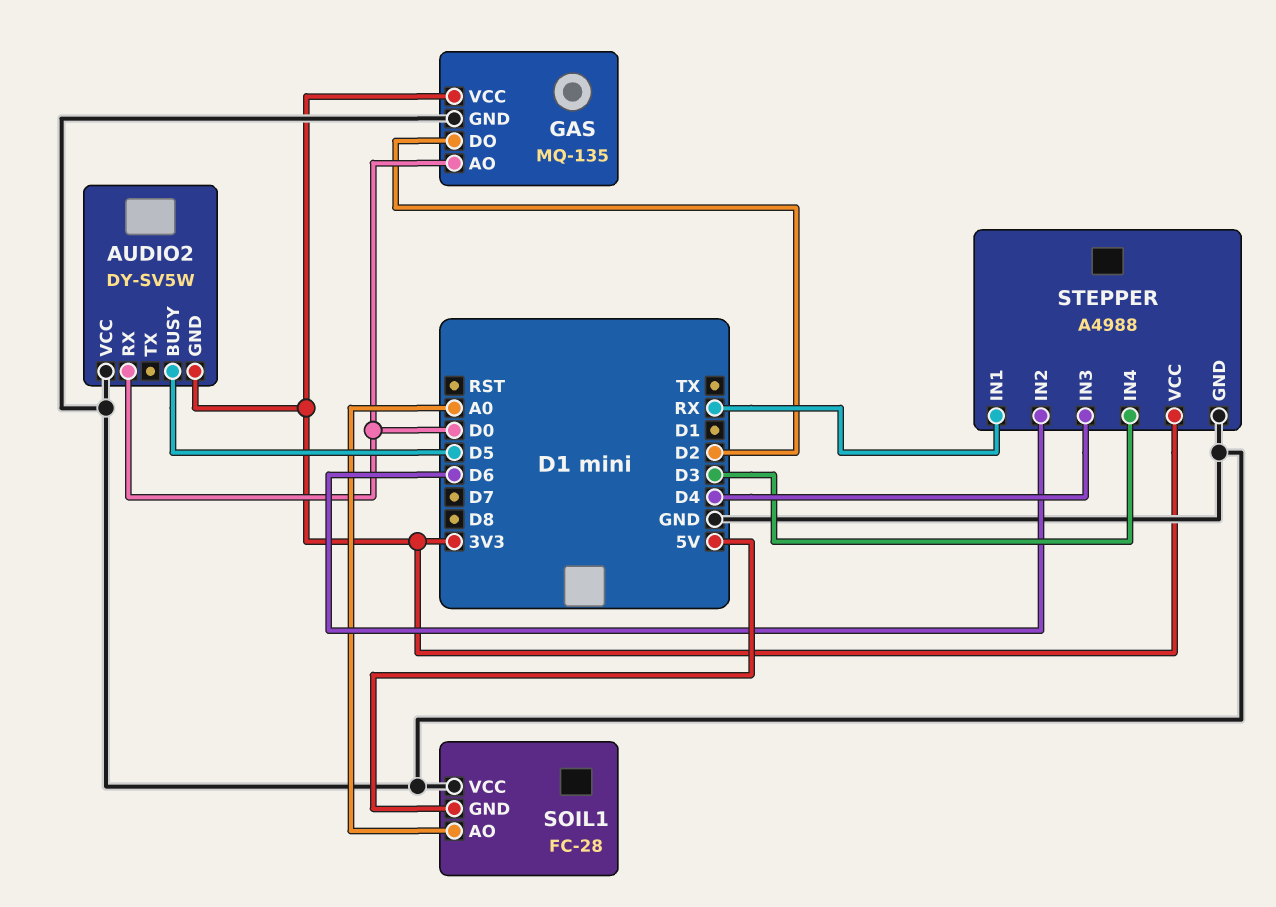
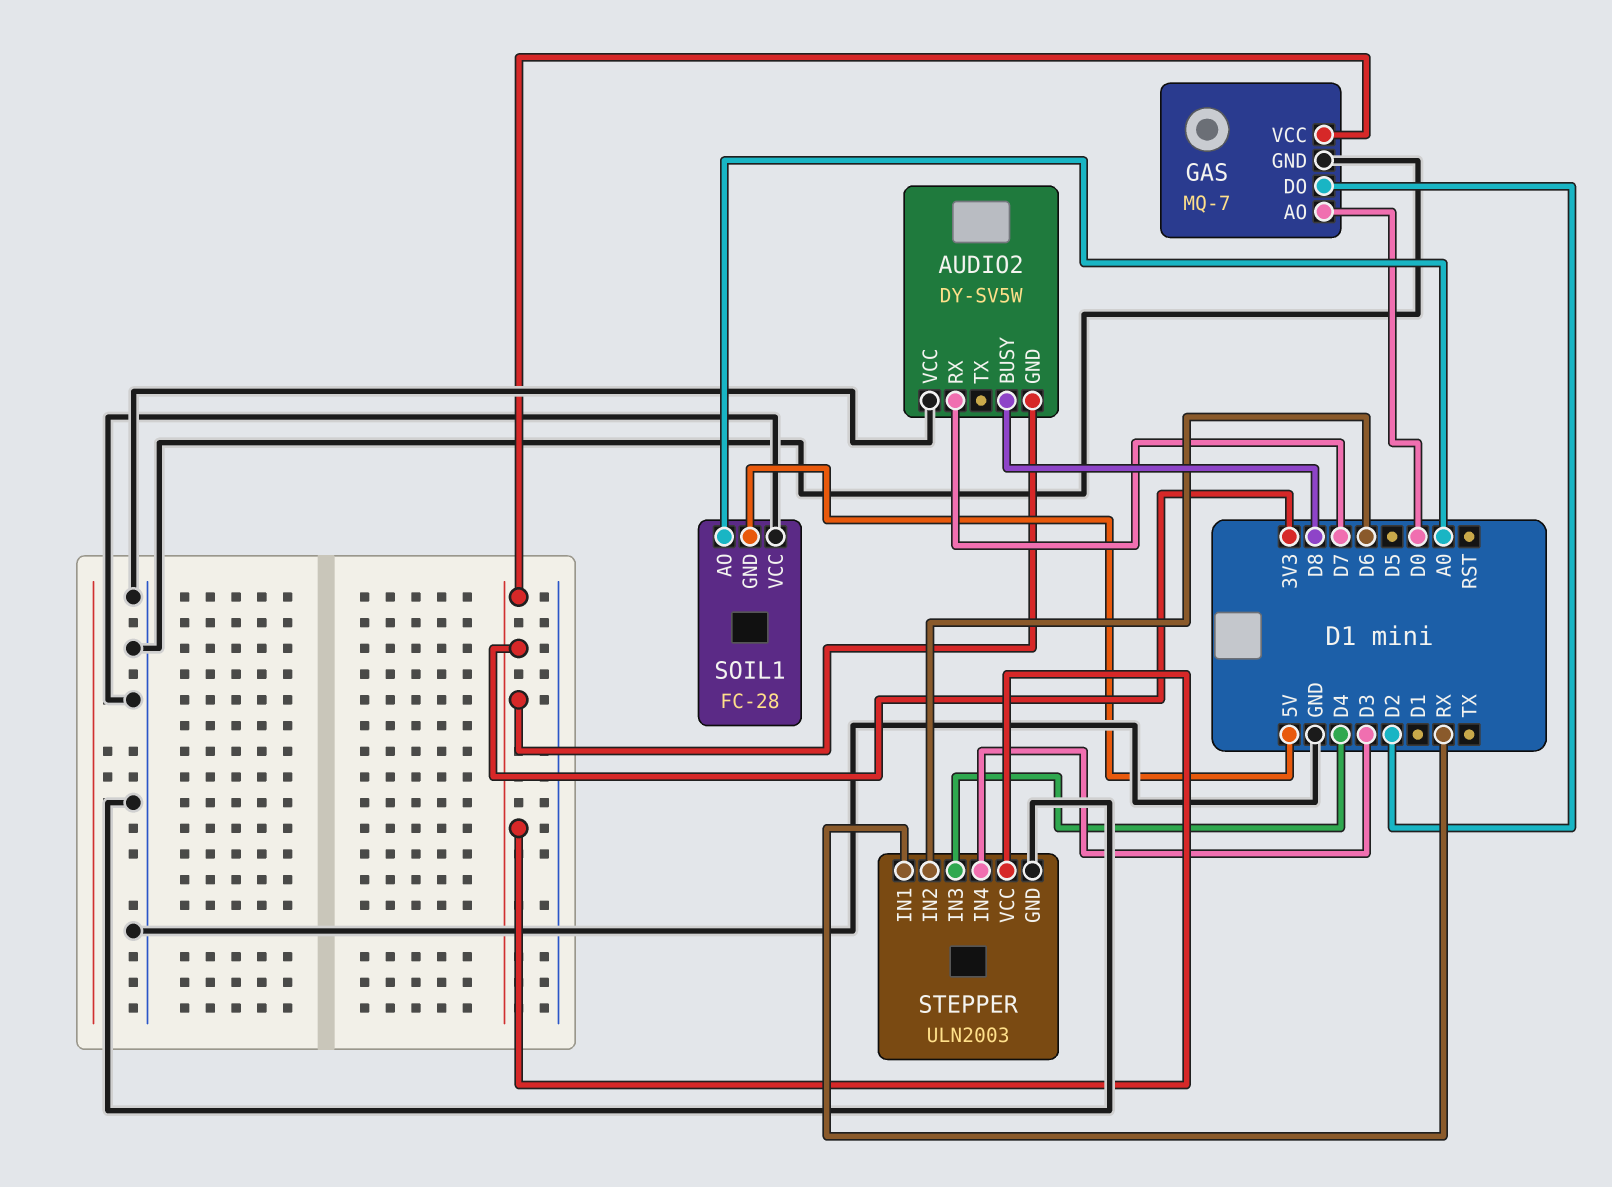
AUDIO2 pin BUSY: D5 -> D8
AUDIO2 pin RX: D0 -> D7
GAS: MQ-135 -> MQ-7
STEPPER: A4988 -> ULN2003

